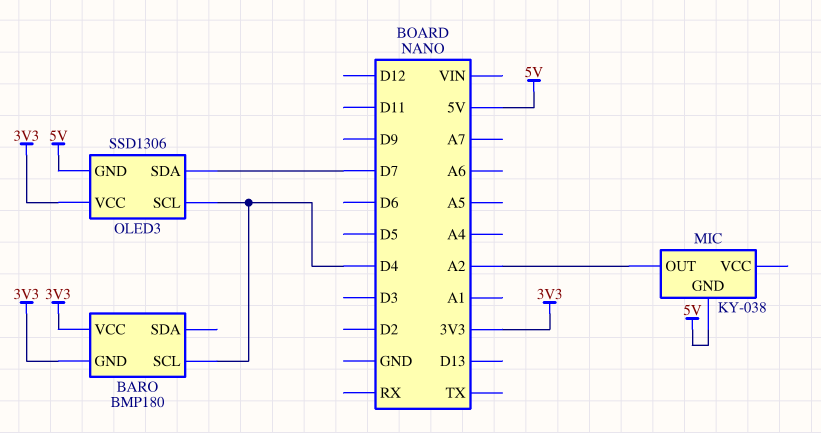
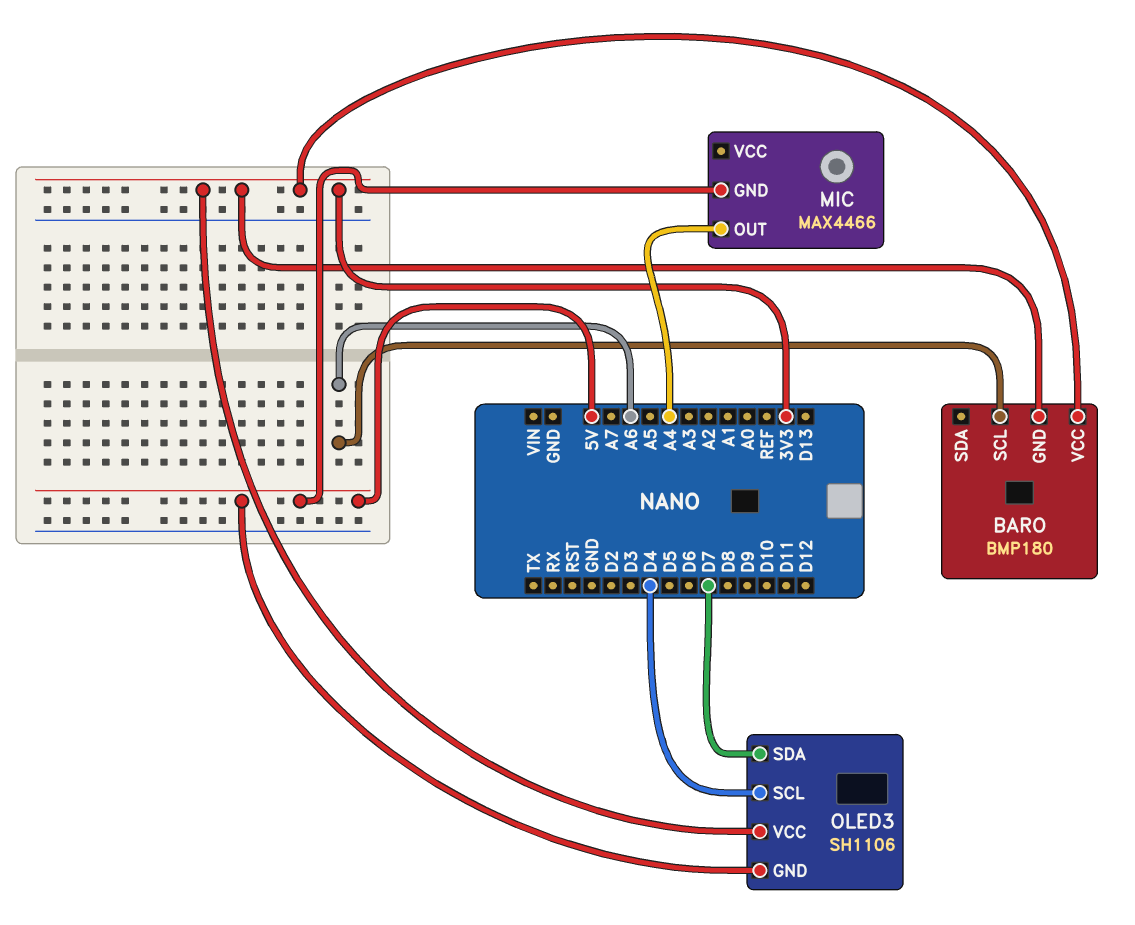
BARO pin SCL: D4 -> A6
MIC: KY-038 -> MAX4466
MIC pin OUT: A2 -> A4
OLED3: SSD1306 -> SH1106

